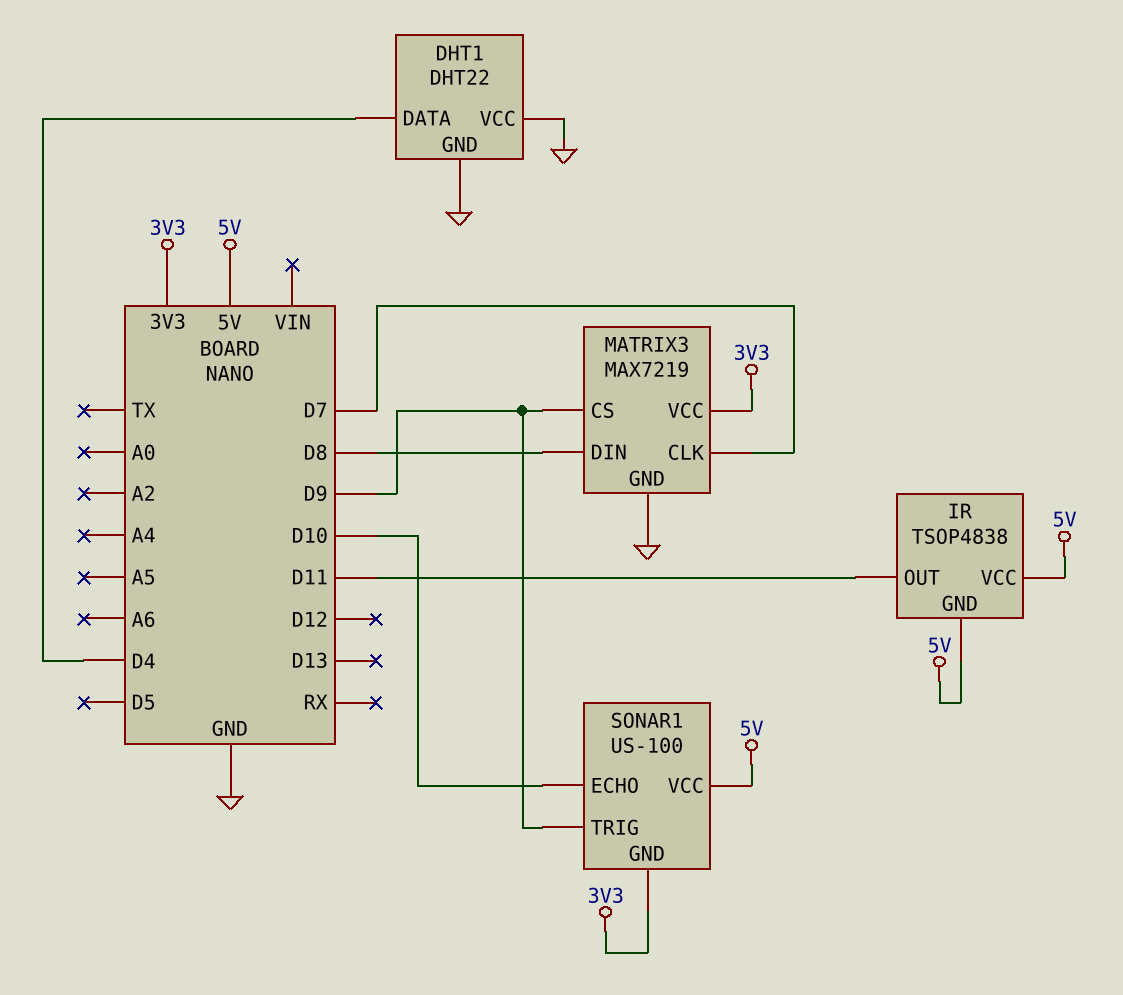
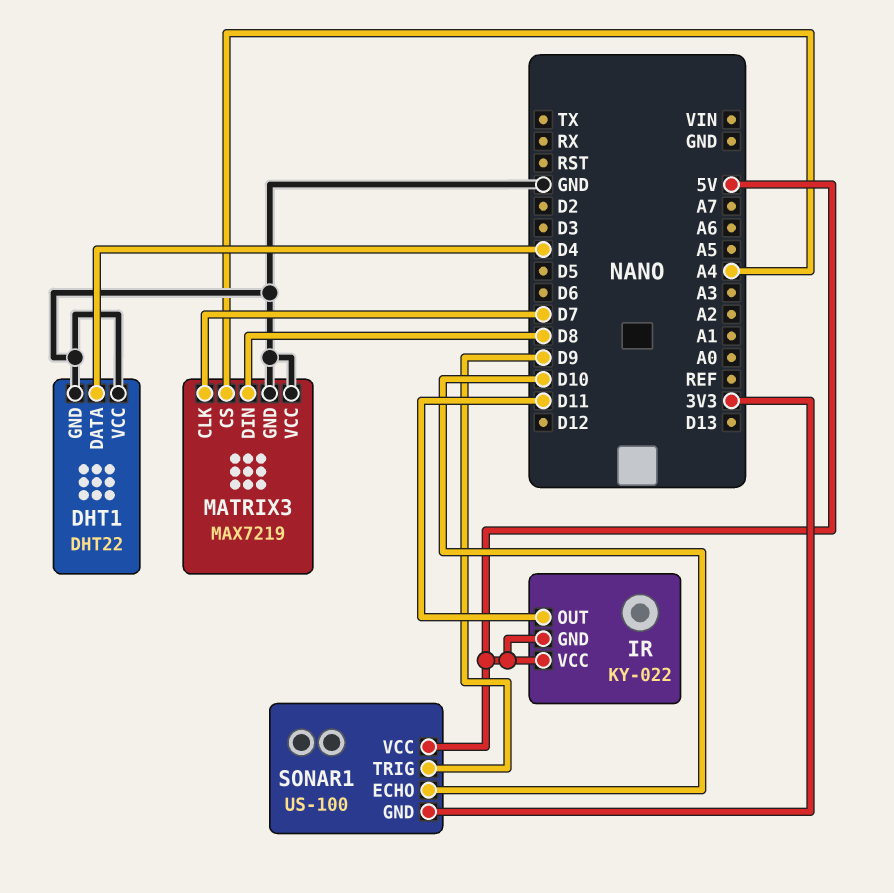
IR: TSOP4838 -> KY-022
MATRIX3 pin CS: D9 -> A4
MATRIX3 pin VCC: 3V3 -> GND

